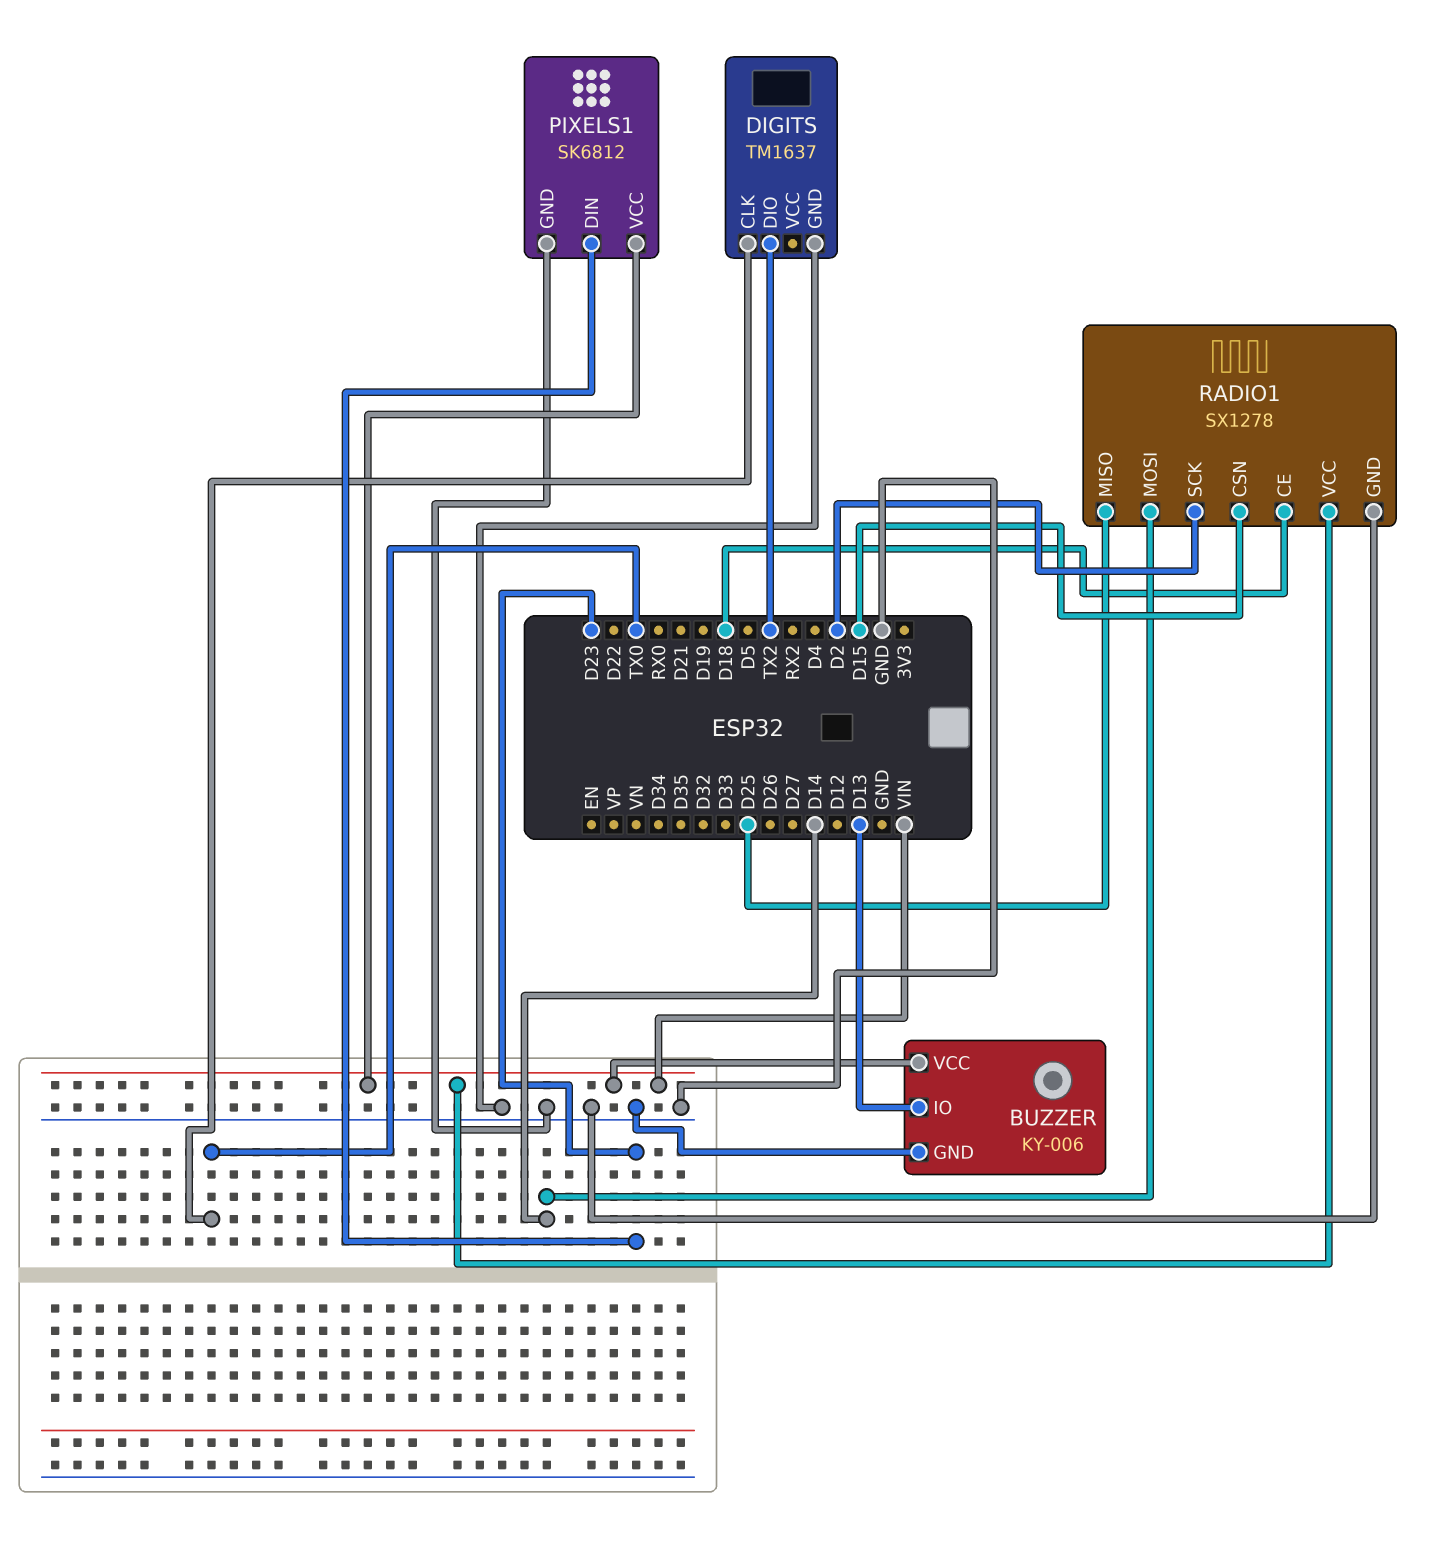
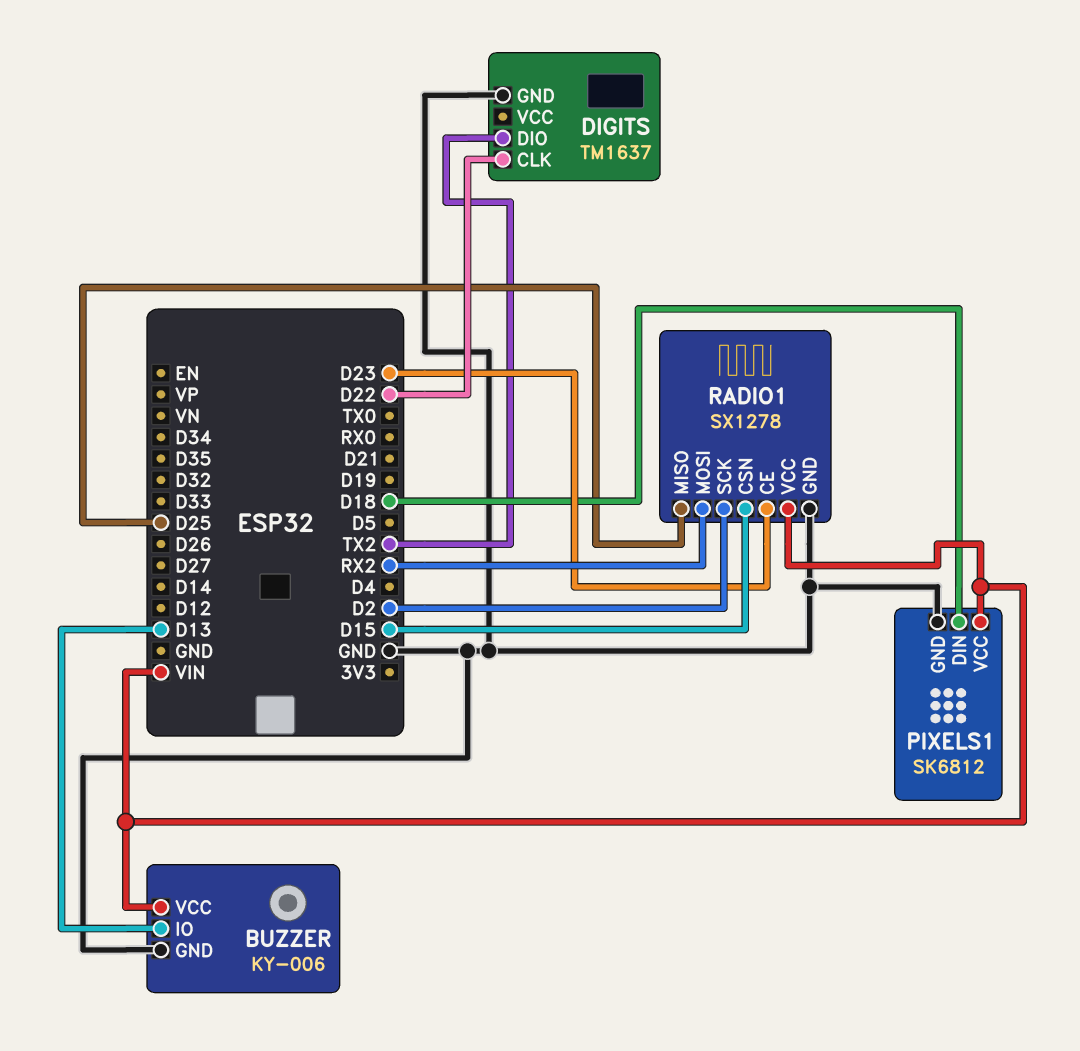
DIGITS pin CLK: TX0 -> D22
PIXELS1 pin DIN: D23 -> D18
RADIO1 pin CE: D18 -> D23
RADIO1 pin MOSI: D14 -> RX2

